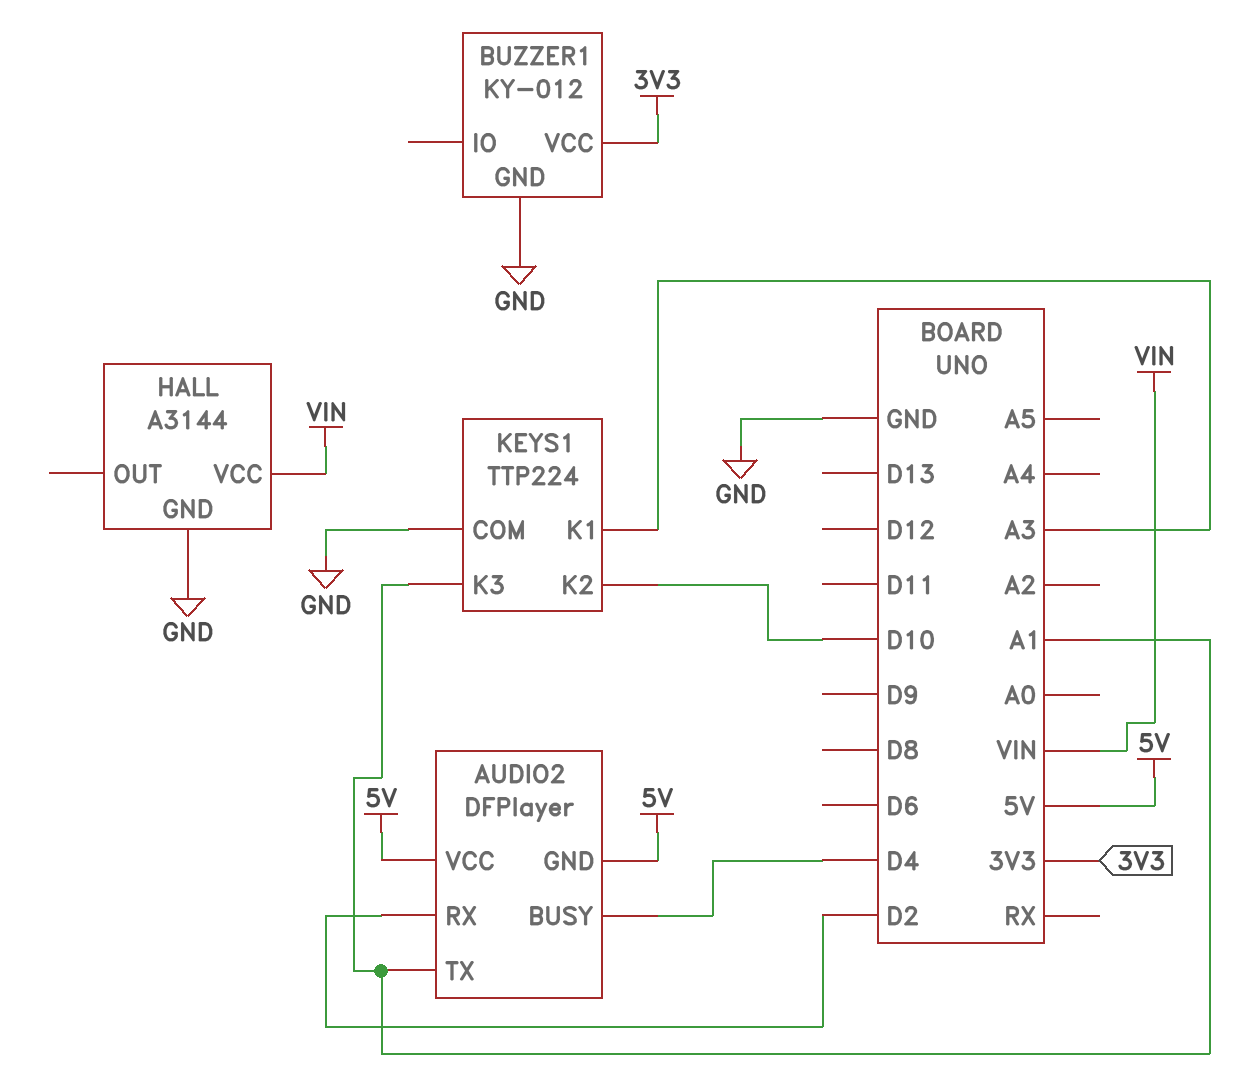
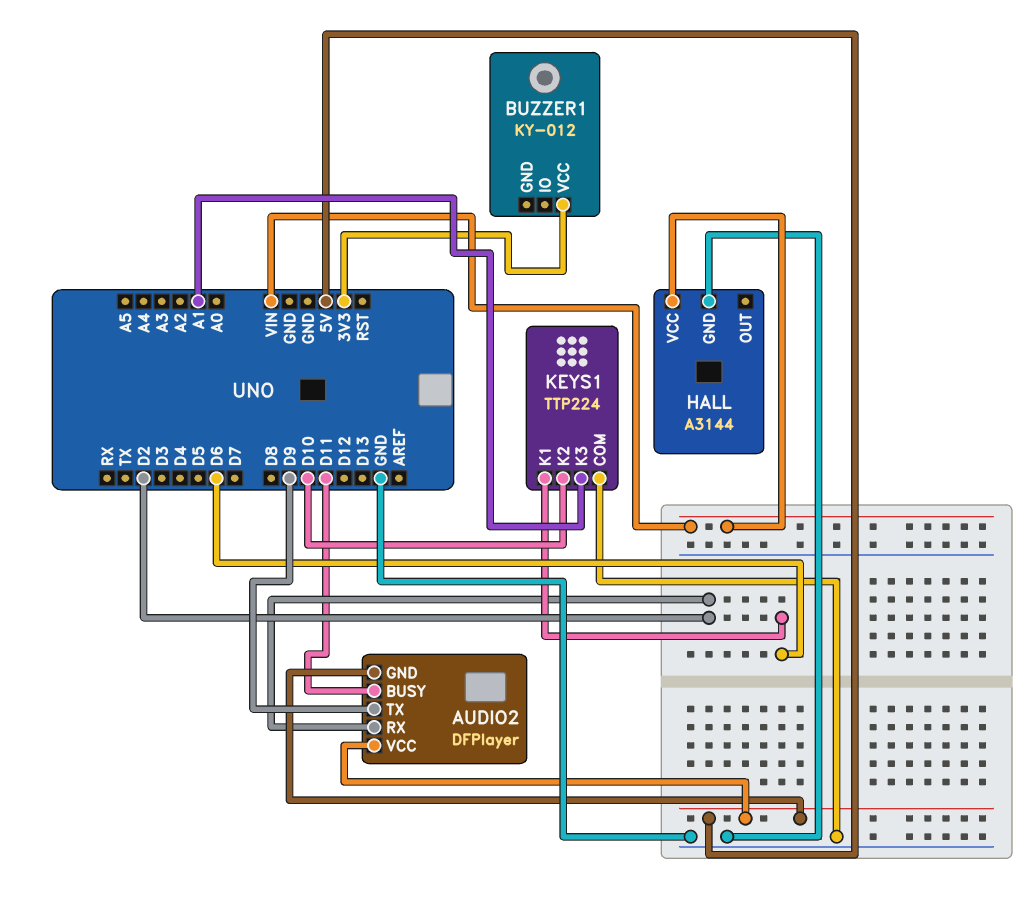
AUDIO2 pin BUSY: D4 -> D11
AUDIO2 pin TX: A1 -> D9
BUZZER1 pin GND: GND -> none
KEYS1 pin K1: A3 -> D6

